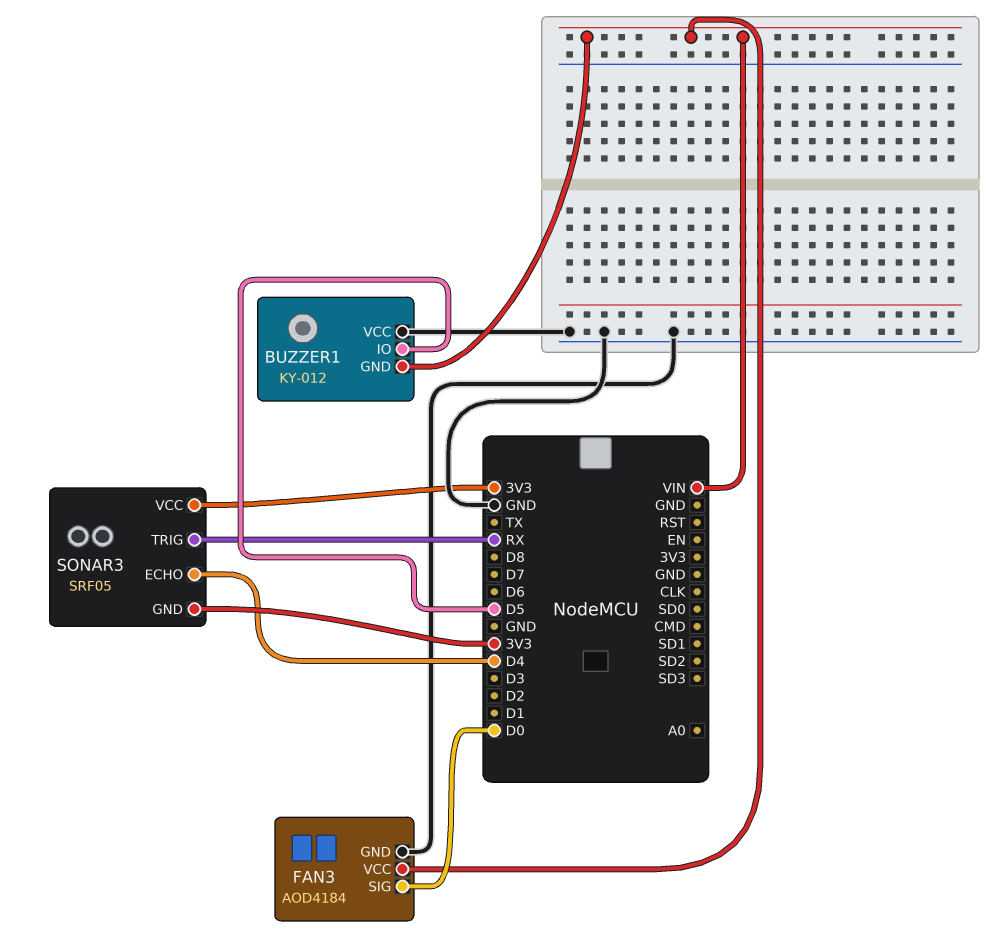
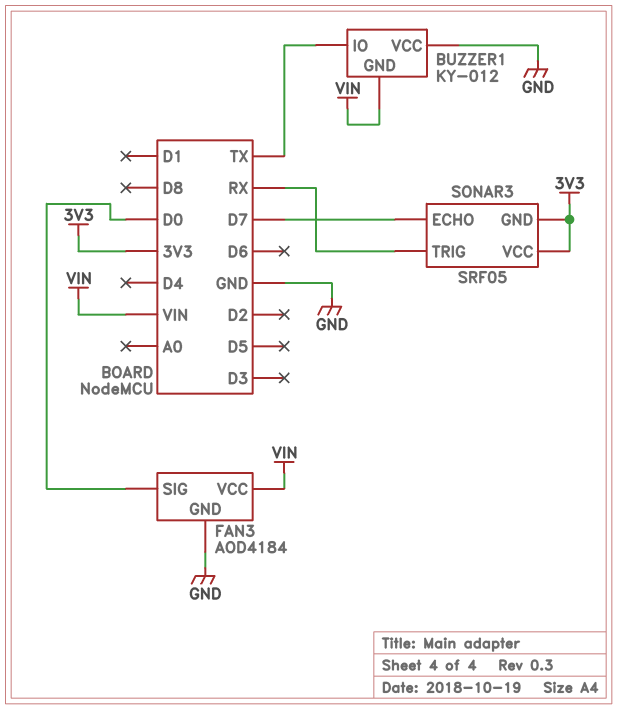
BUZZER1 pin IO: D5 -> TX
SONAR3 pin ECHO: D4 -> D7

